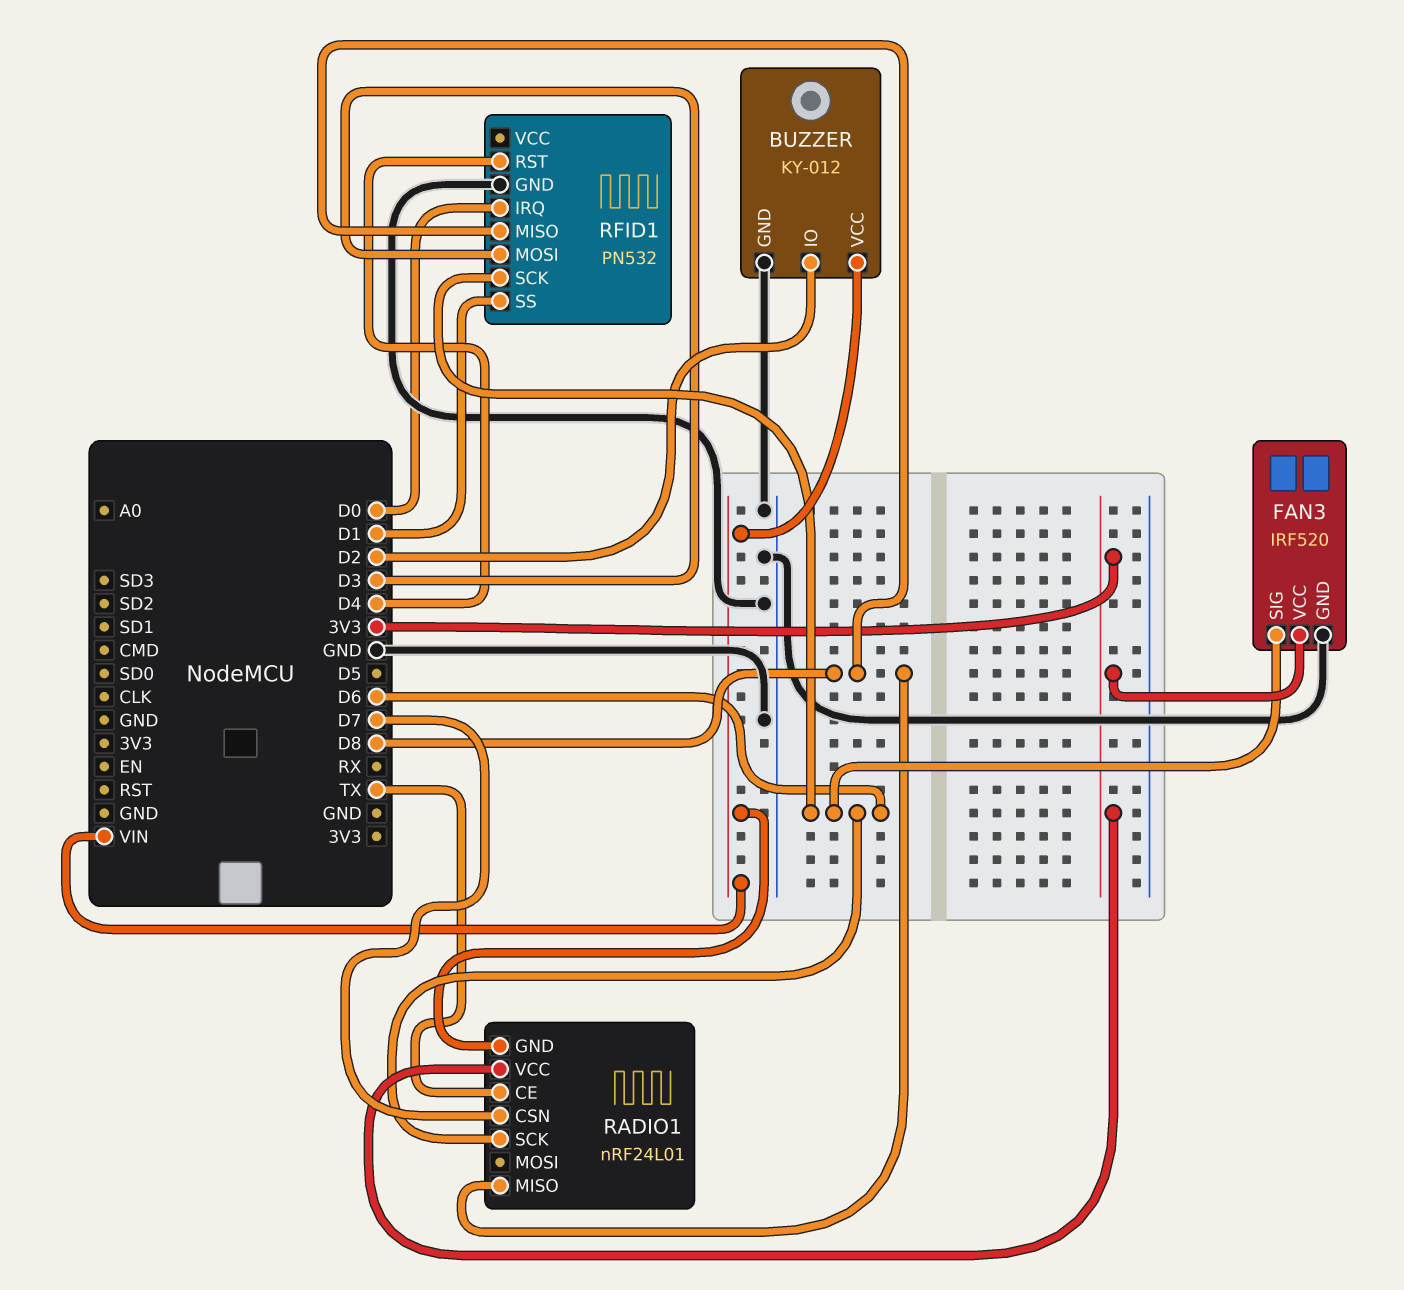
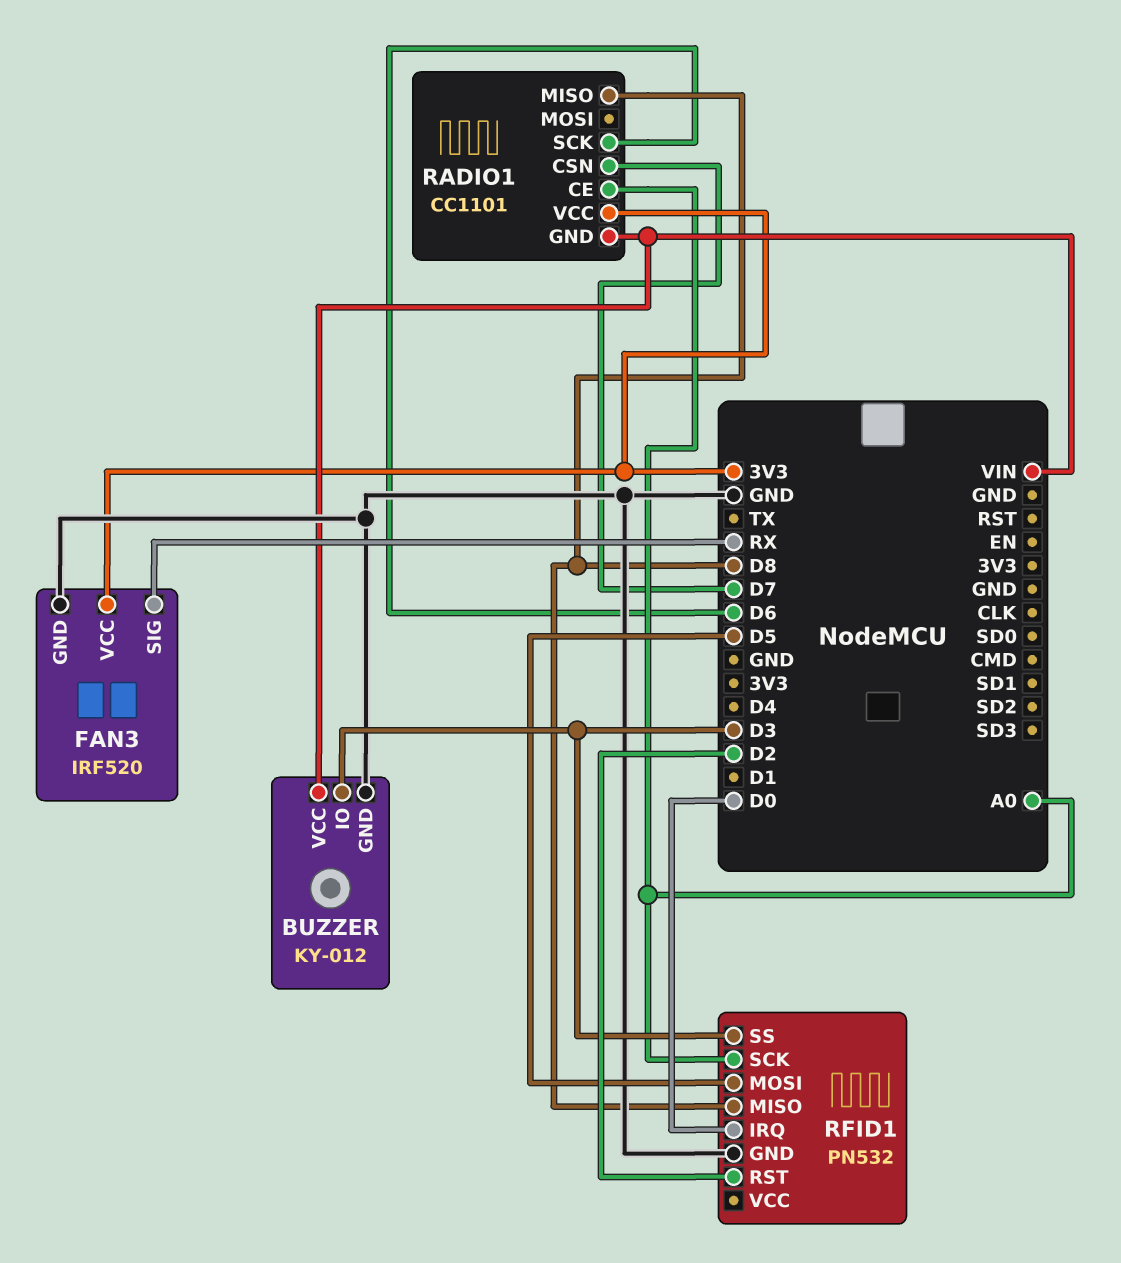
BUZZER pin IO: D2 -> D3
FAN3 pin SIG: D6 -> RX
RADIO1: nRF24L01 -> CC1101
RADIO1 pin CE: TX -> A0
RFID1 pin MOSI: D3 -> D5
RFID1 pin RST: D4 -> D2
RFID1 pin SCK: D6 -> A0
RFID1 pin SS: D1 -> D3

